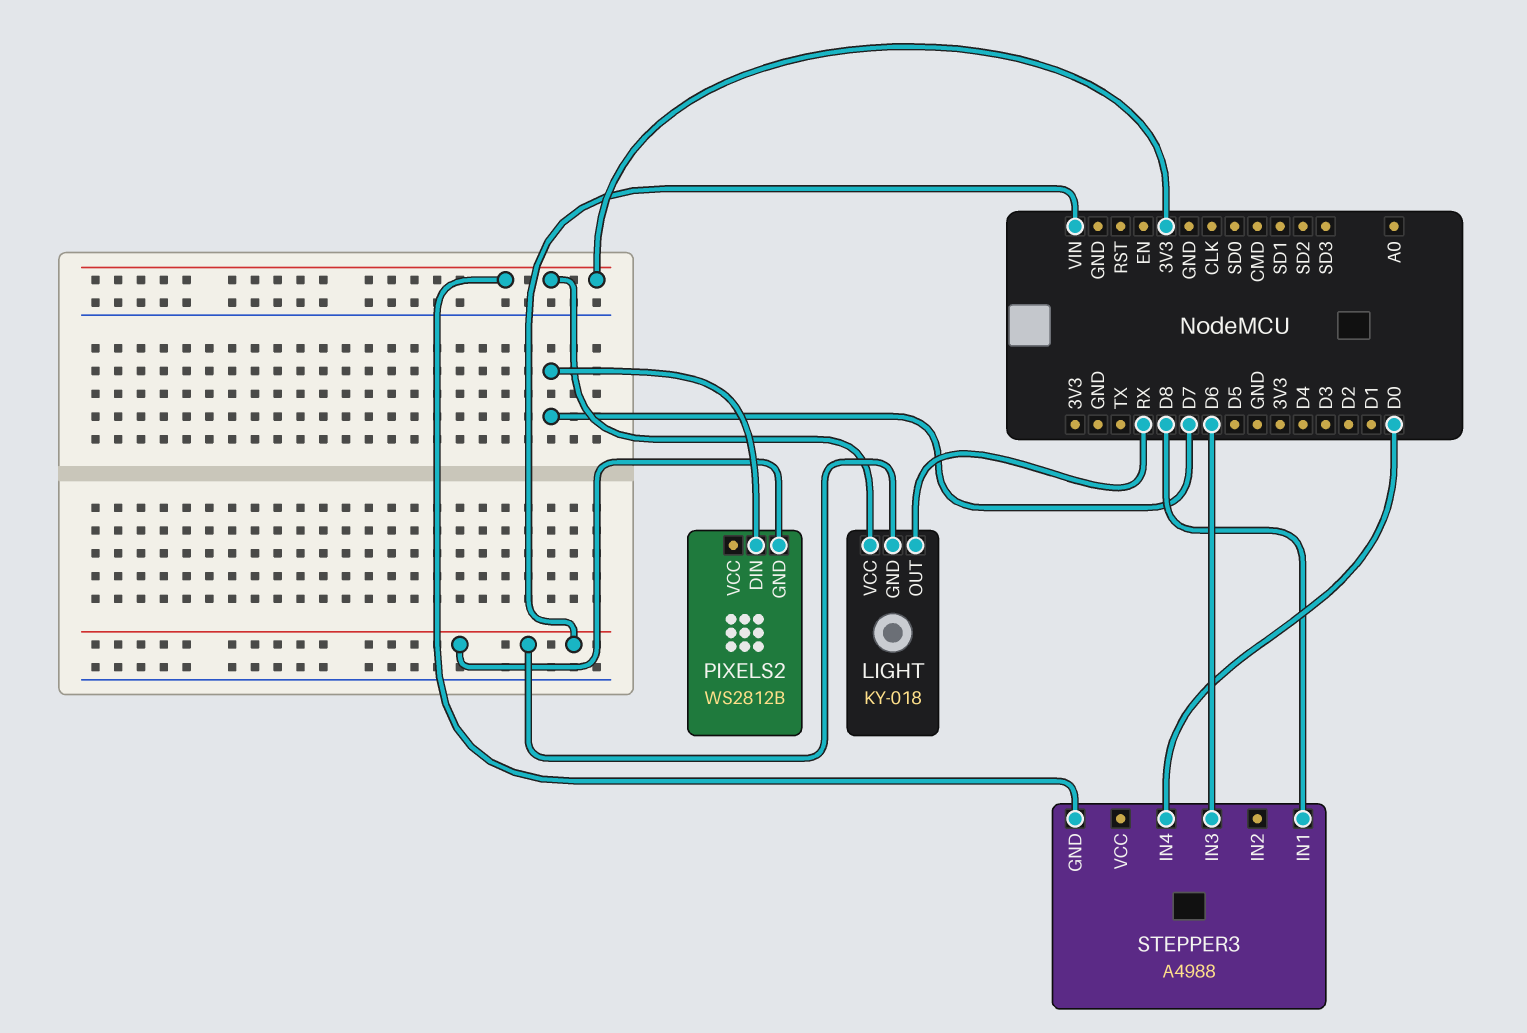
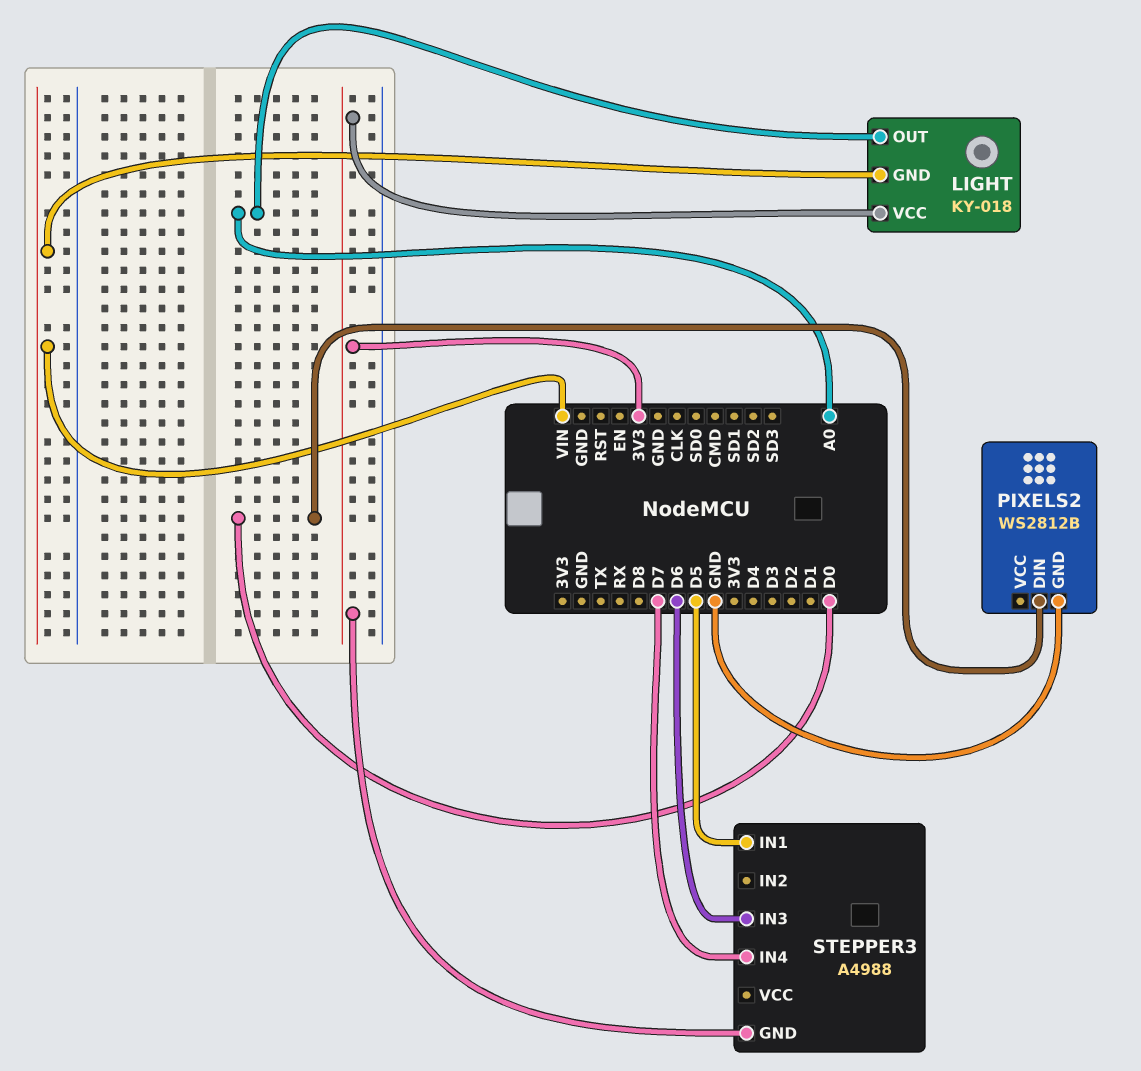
LIGHT pin OUT: RX -> A0
PIXELS2 pin DIN: D7 -> D0
PIXELS2 pin GND: VIN -> GND
STEPPER3 pin IN1: D8 -> D5
STEPPER3 pin IN4: D0 -> D7

